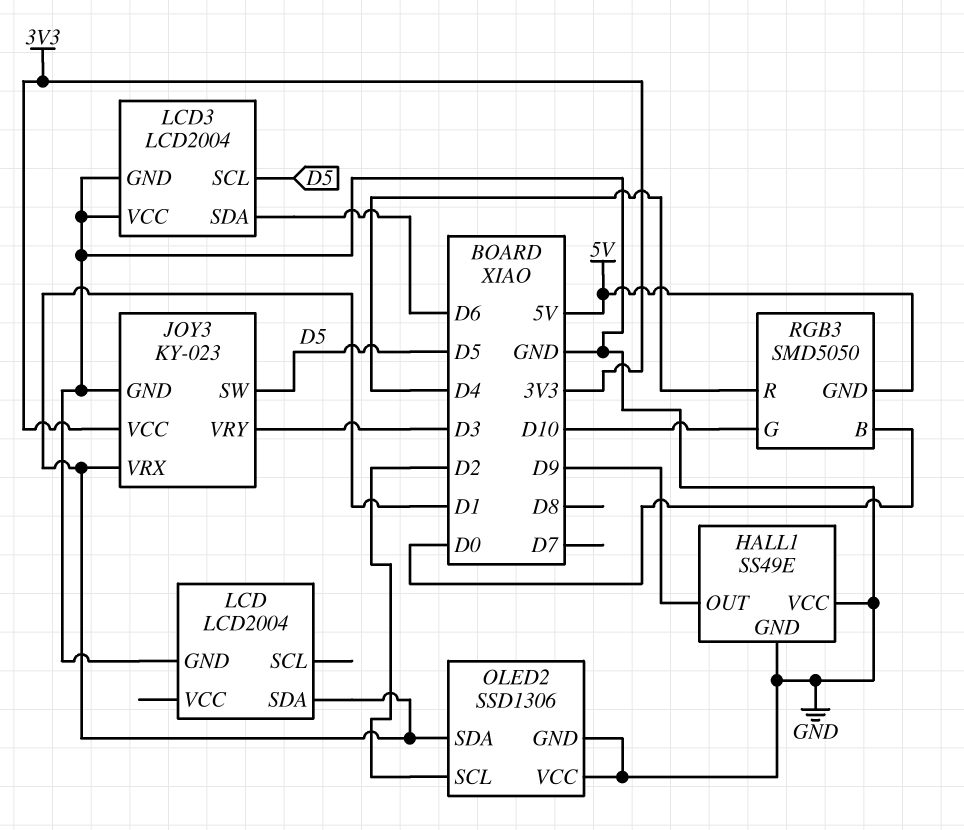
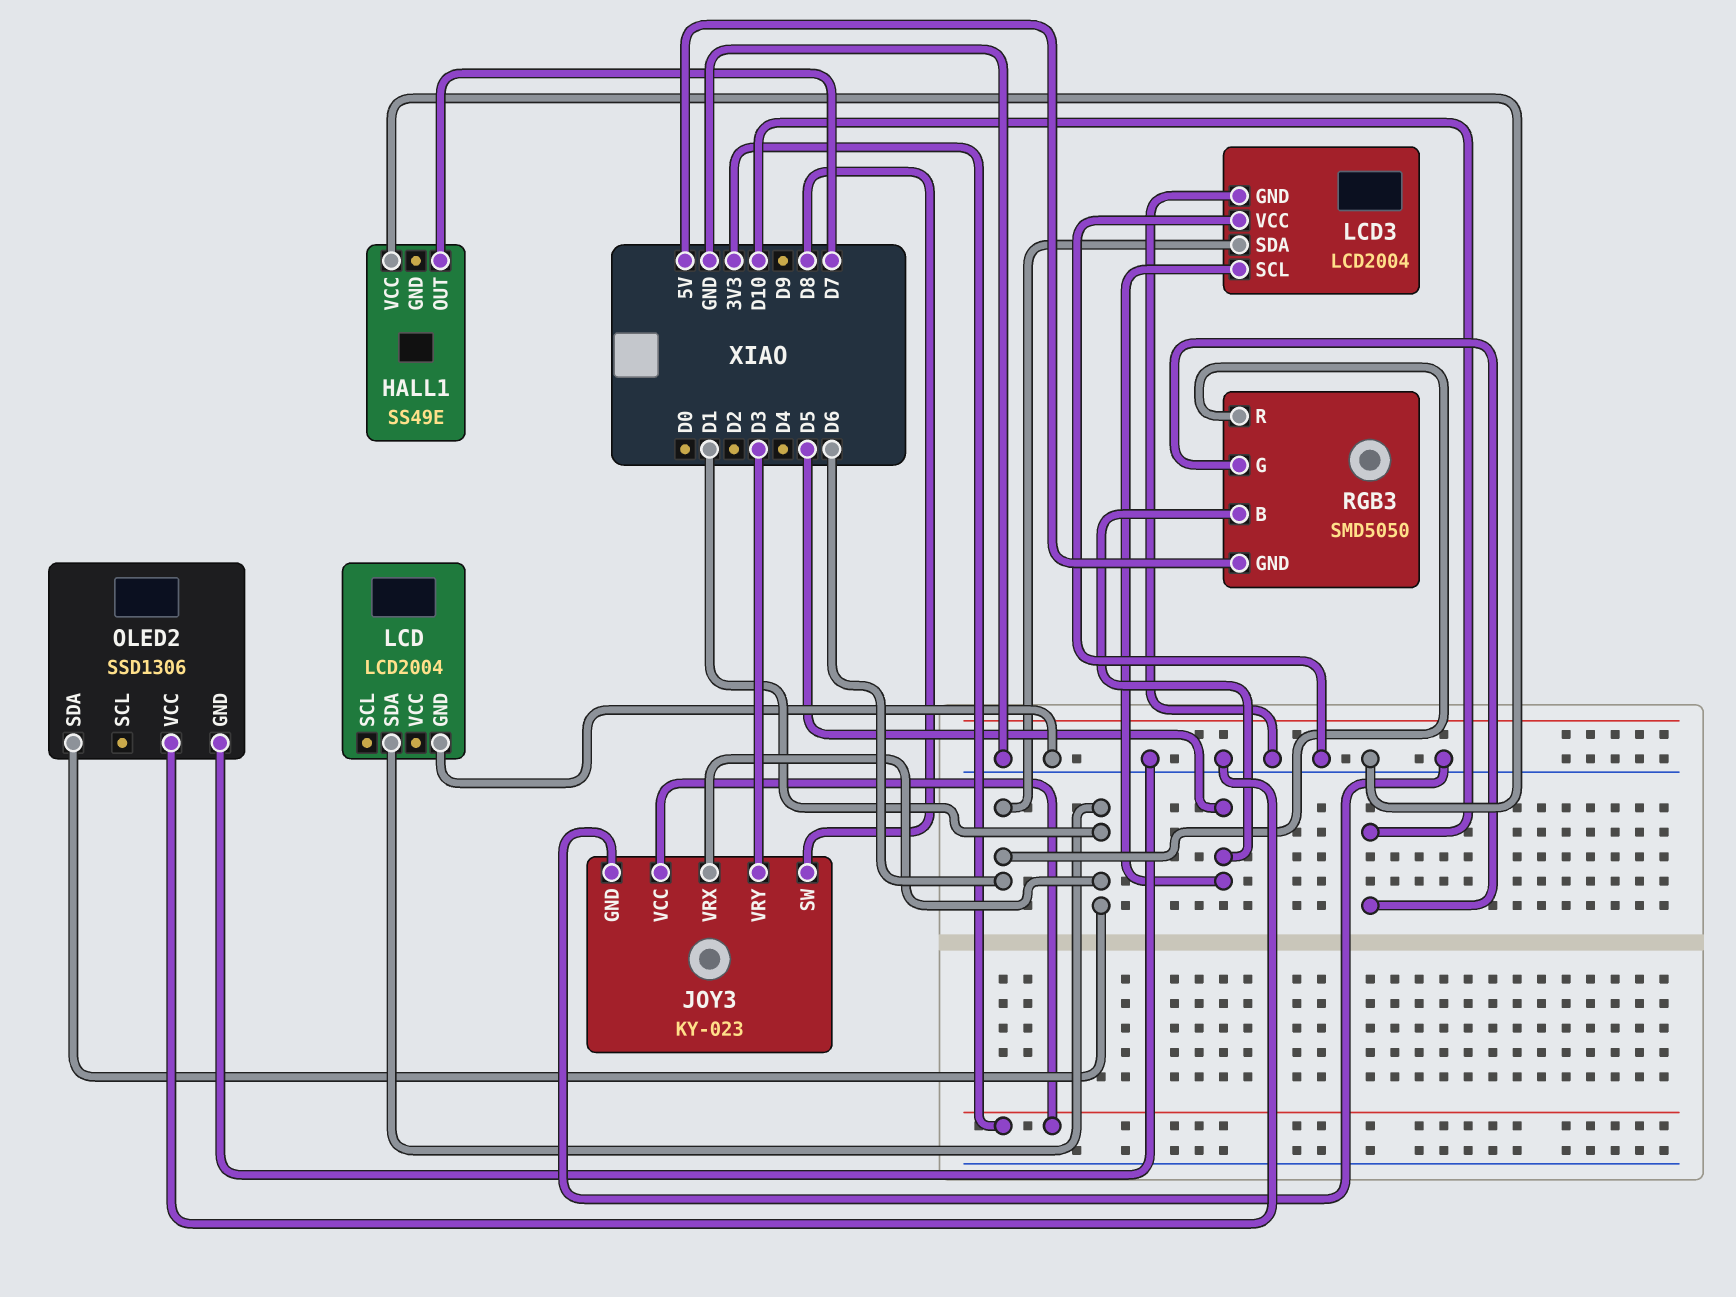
HALL1 pin GND: GND -> none
HALL1 pin OUT: D9 -> D7
JOY3 pin SW: D5 -> D8
OLED2 pin SCL: D2 -> none
RGB3 pin B: D0 -> D5
RGB3 pin R: D4 -> D6

